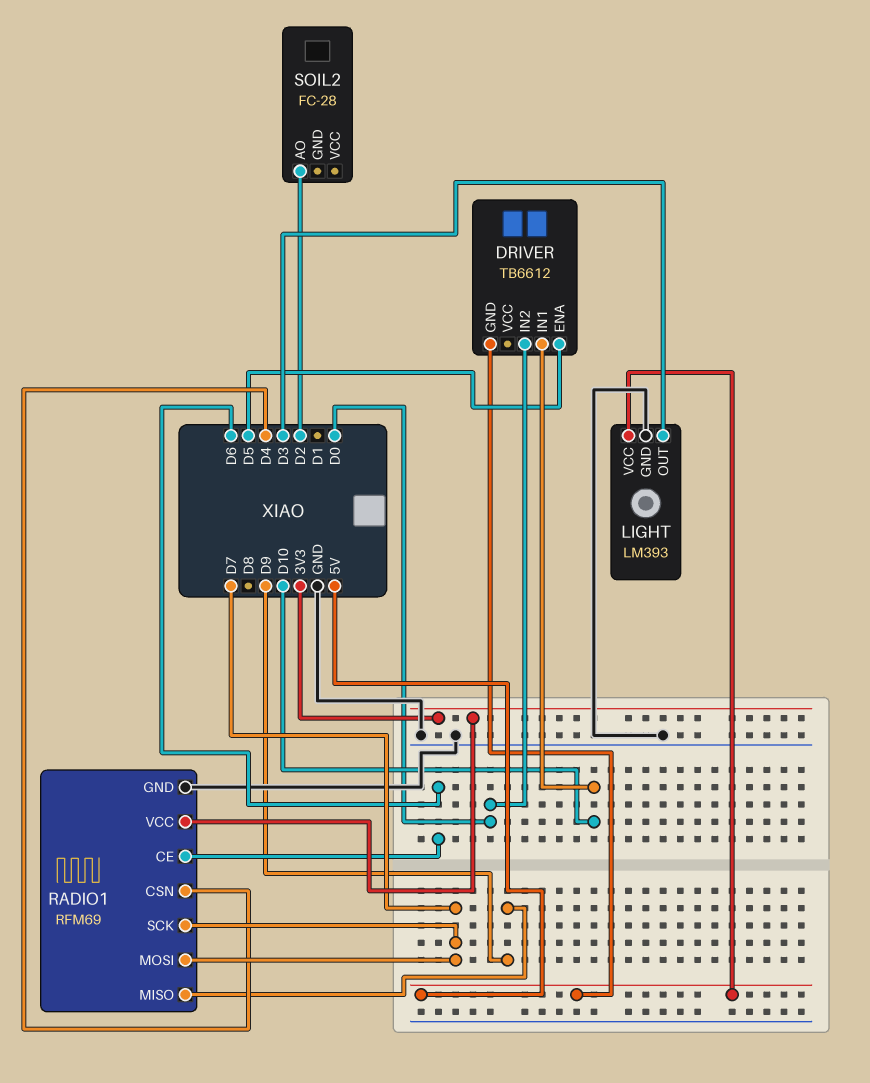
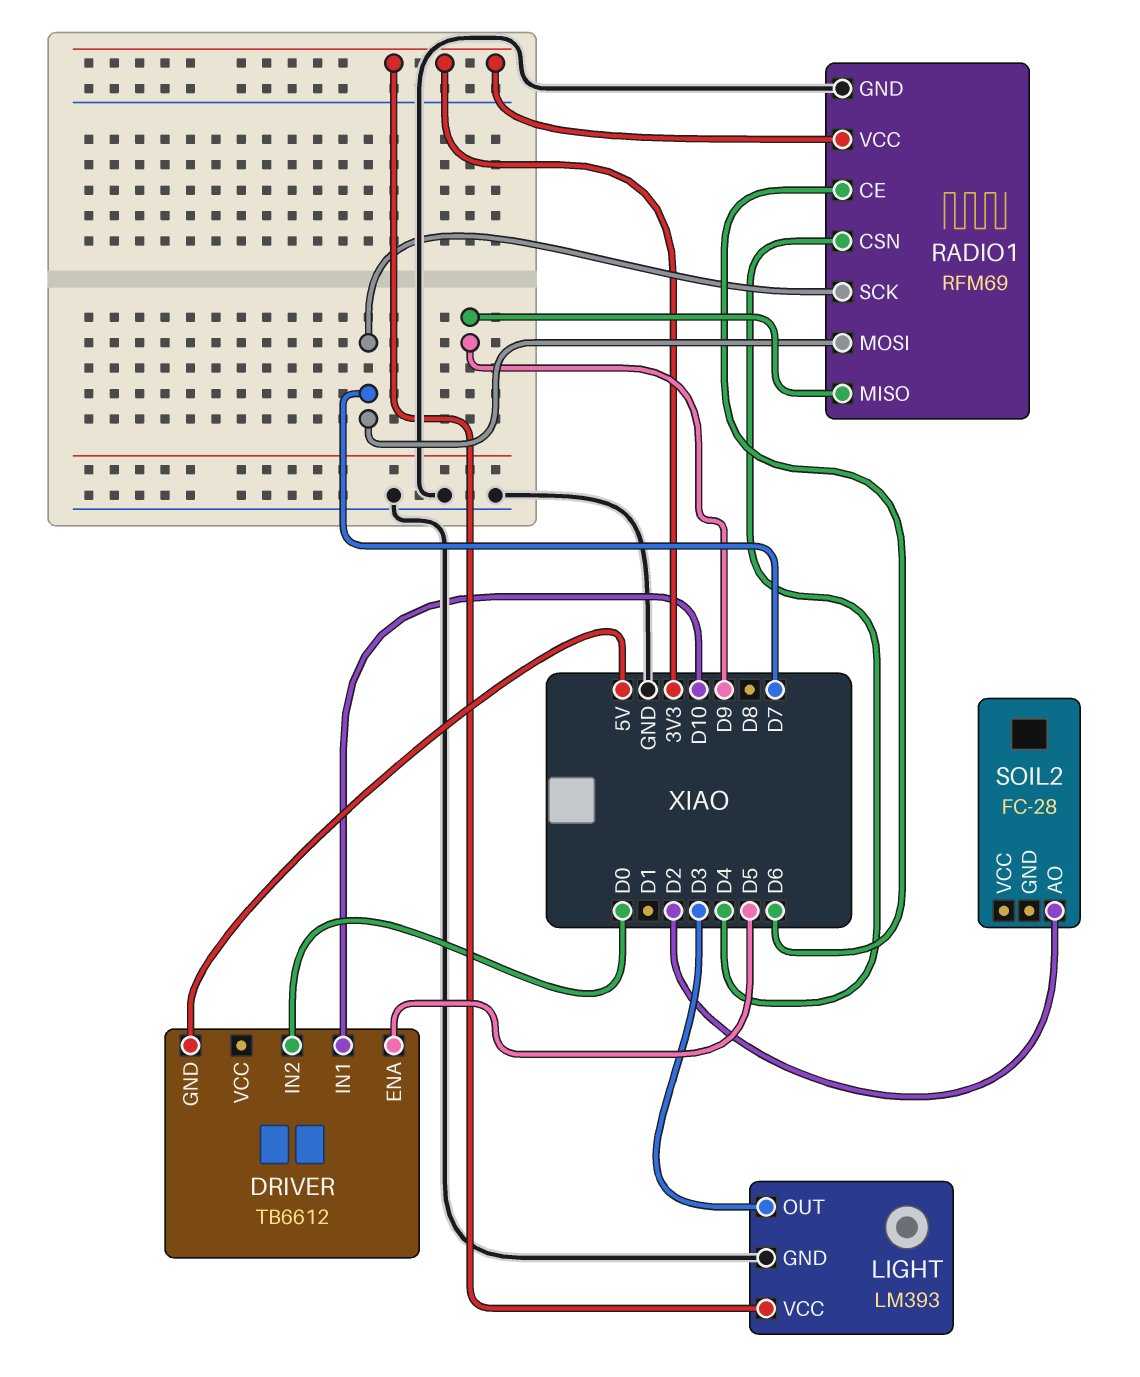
LIGHT pin VCC: 5V -> 3V3

